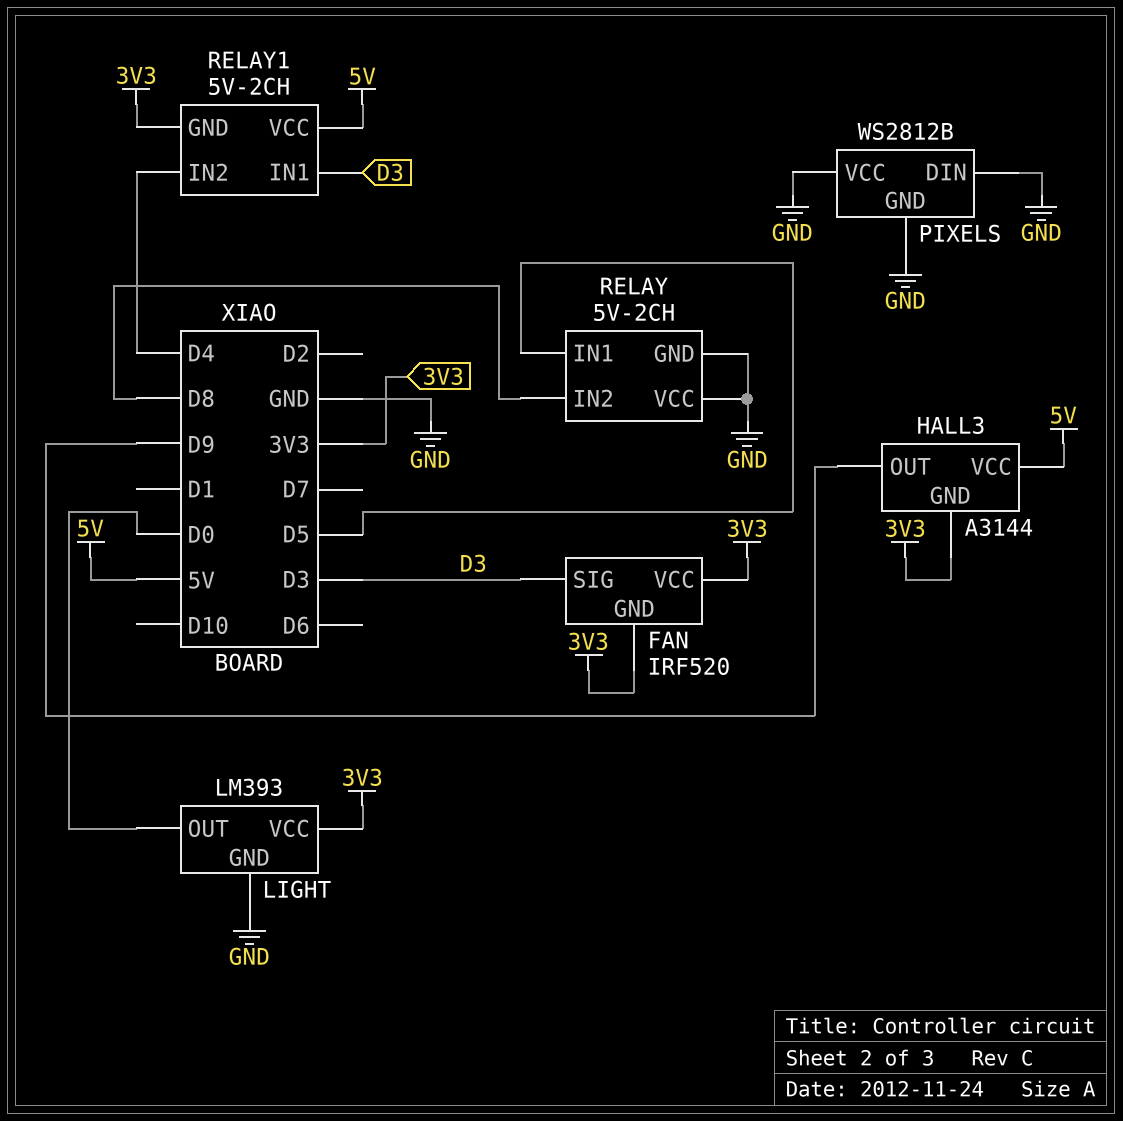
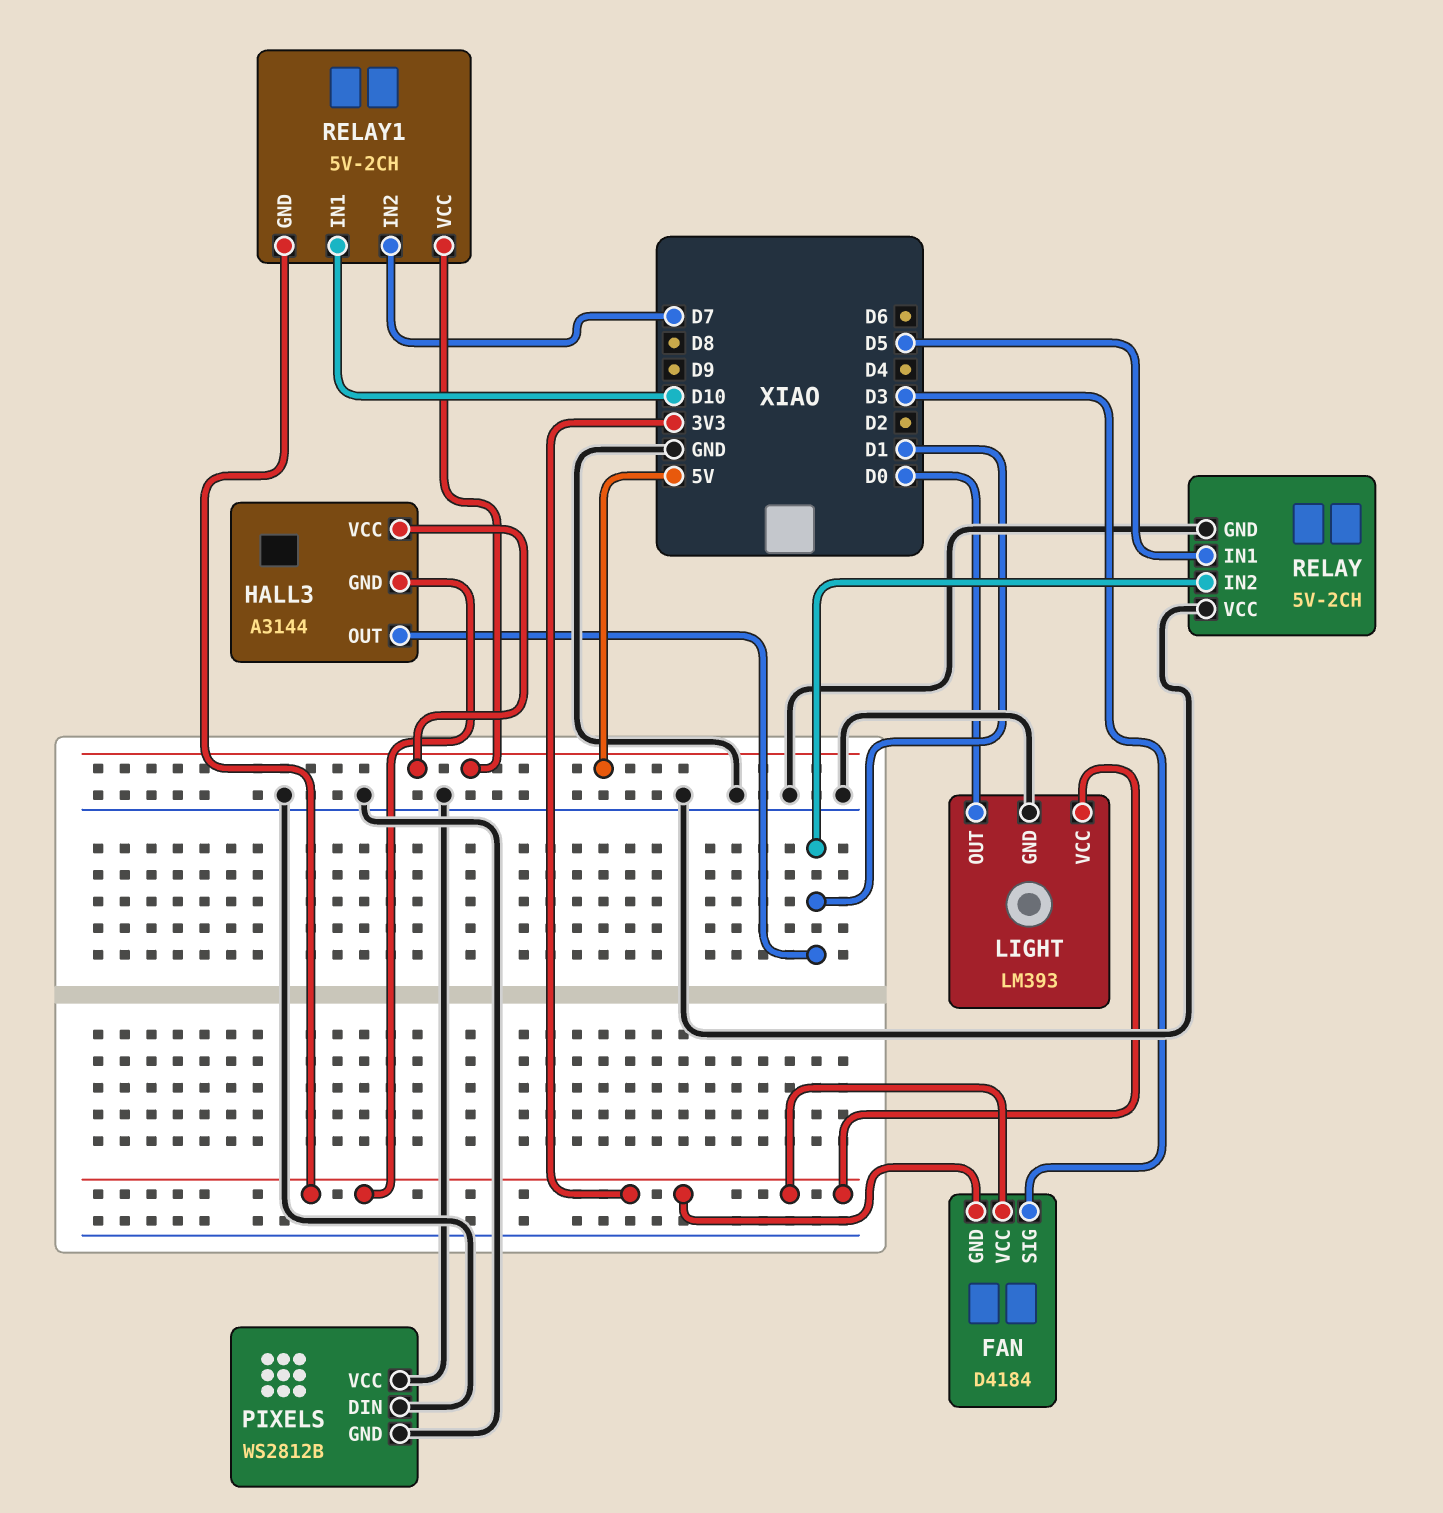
FAN: IRF520 -> D4184
HALL3 pin OUT: D9 -> D1
RELAY pin IN2: D8 -> D1
RELAY1 pin IN1: D3 -> D10
RELAY1 pin IN2: D4 -> D7

